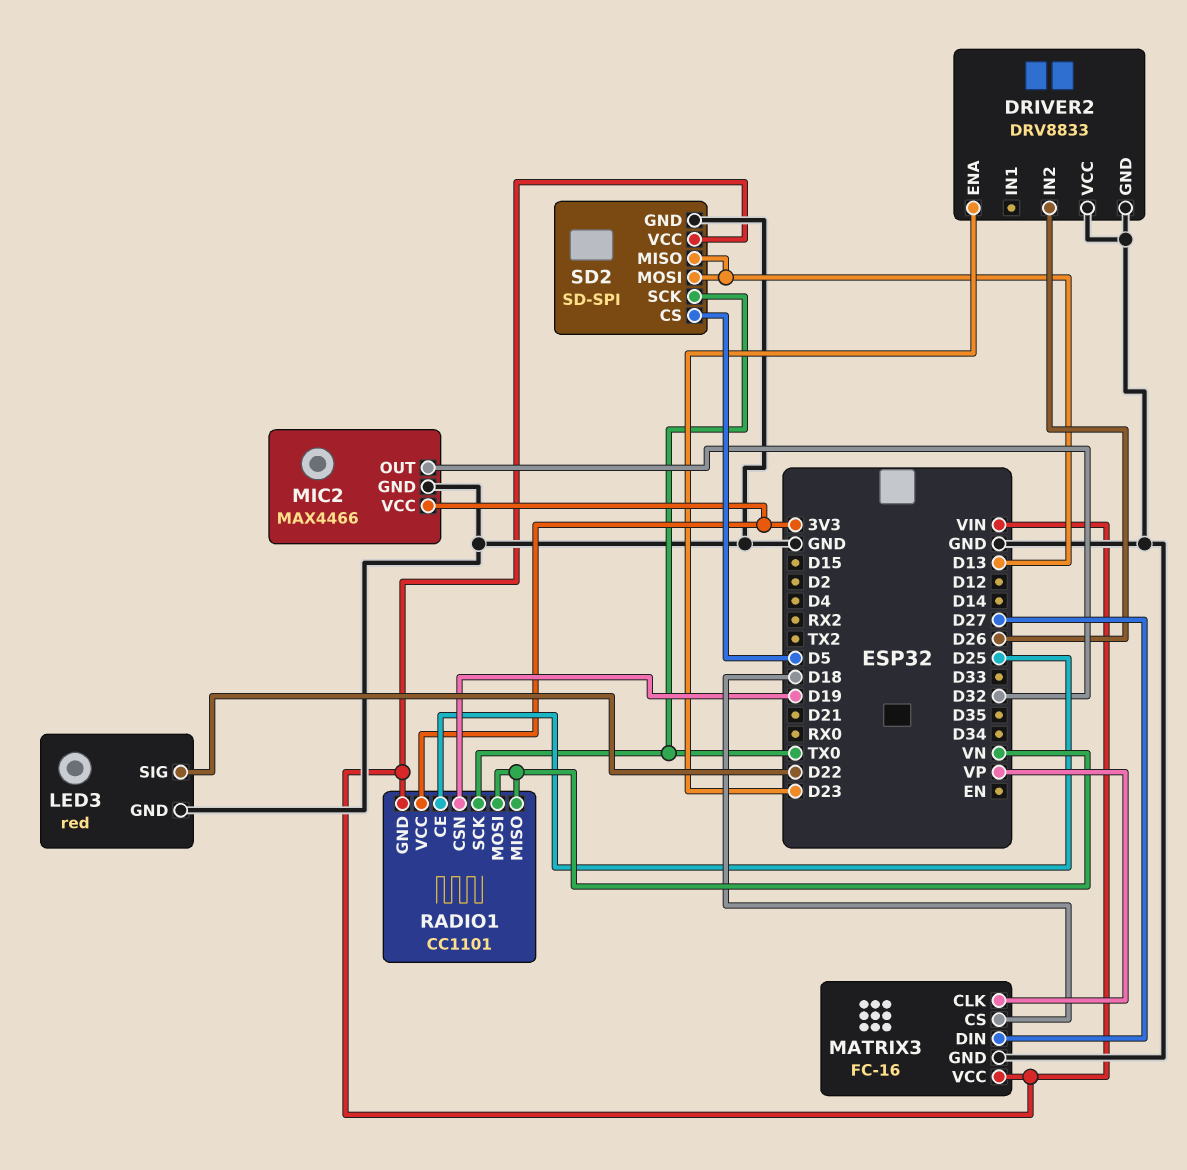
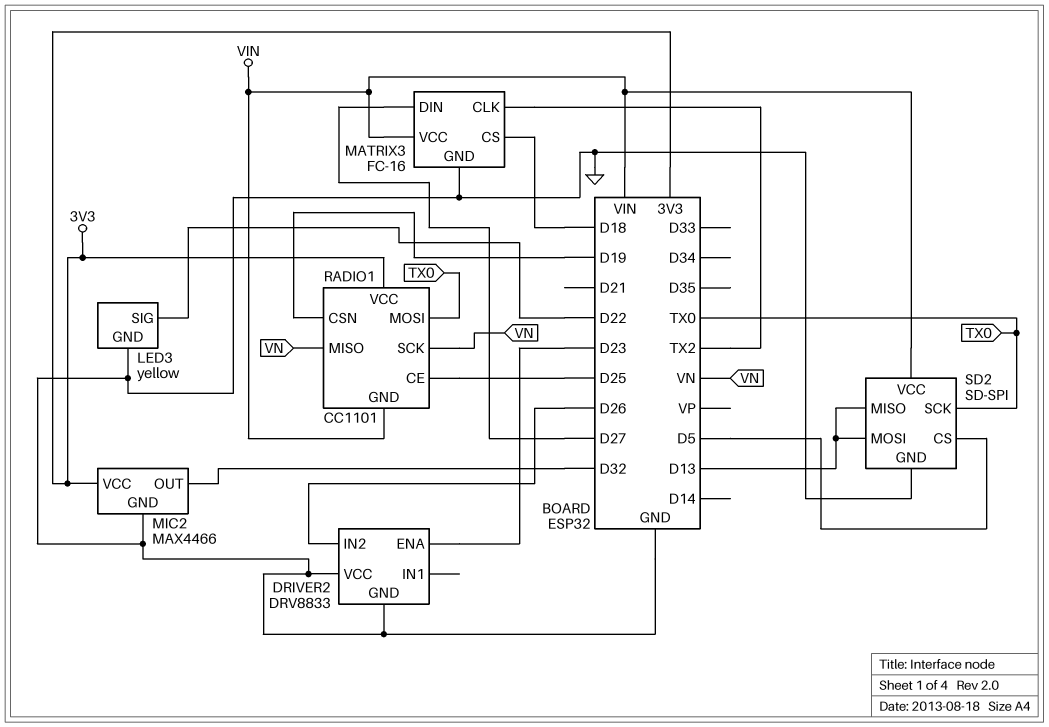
LED3: red -> yellow
MATRIX3 pin CLK: VP -> TX2
RADIO1 pin MOSI: VN -> TX0
RADIO1 pin SCK: TX0 -> VN

